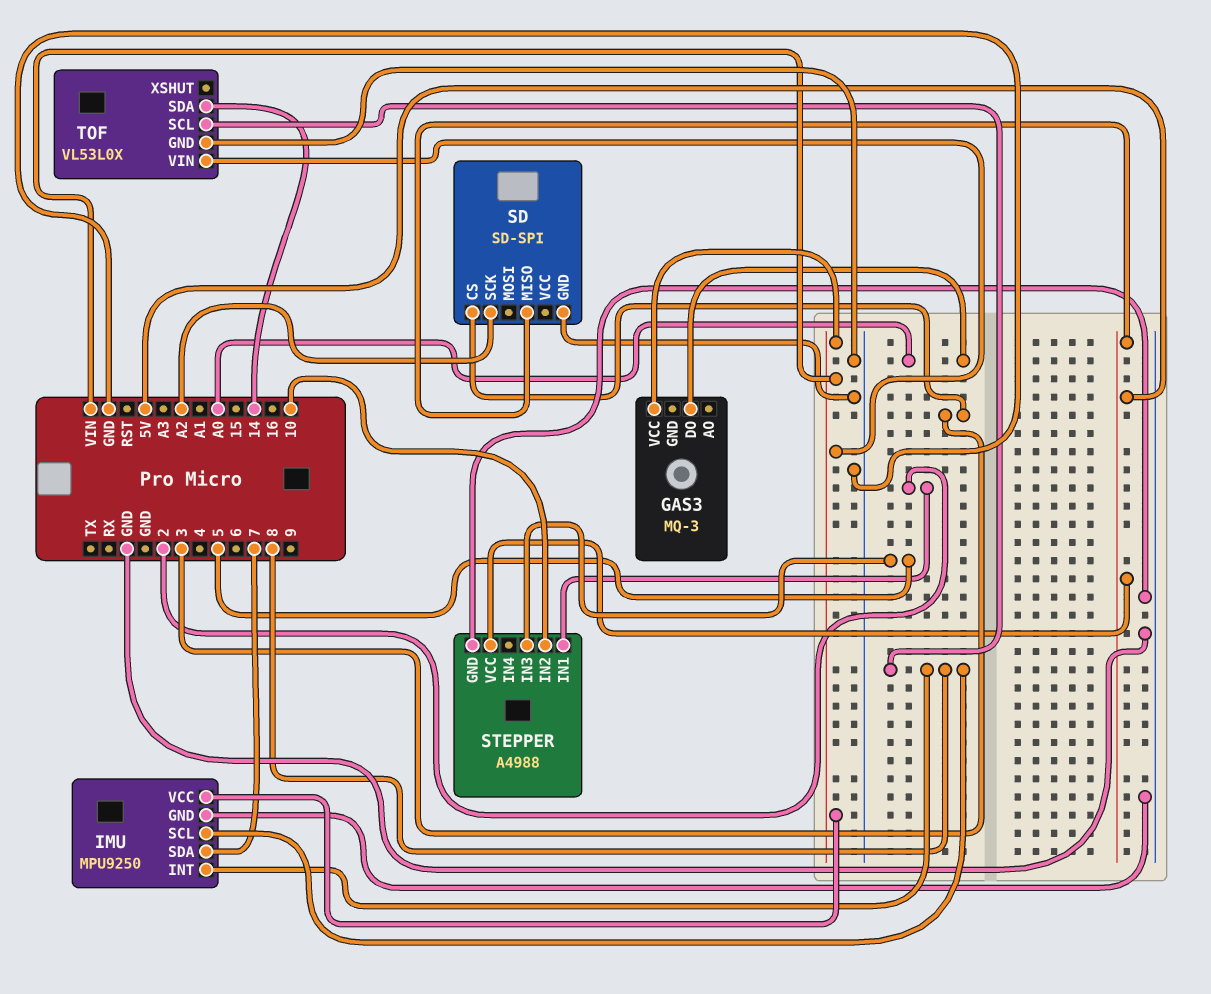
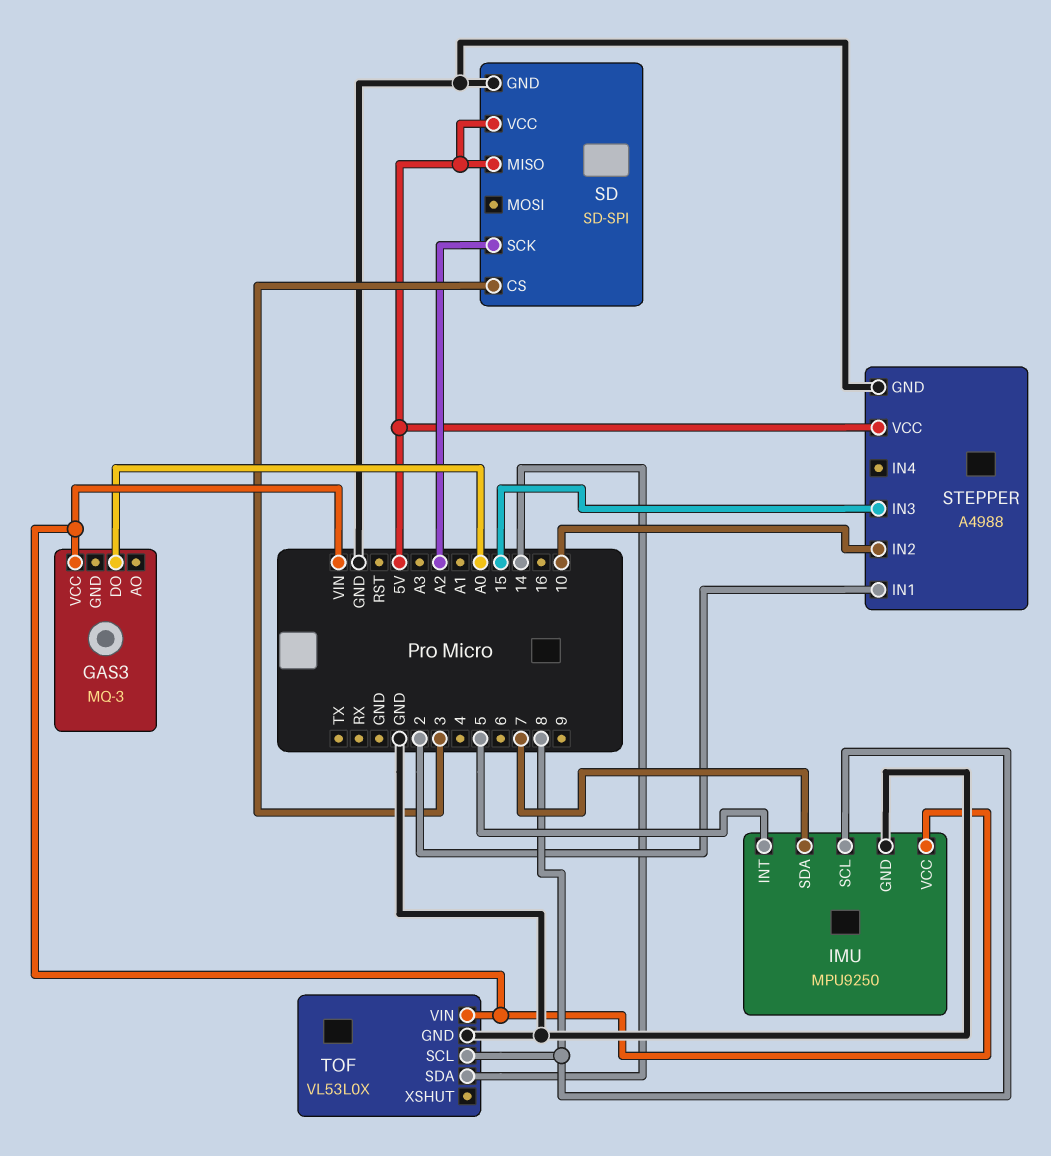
IMU pin INT: 8 -> 5
SD pin VCC: none -> 5V
STEPPER pin IN3: 5 -> 15

